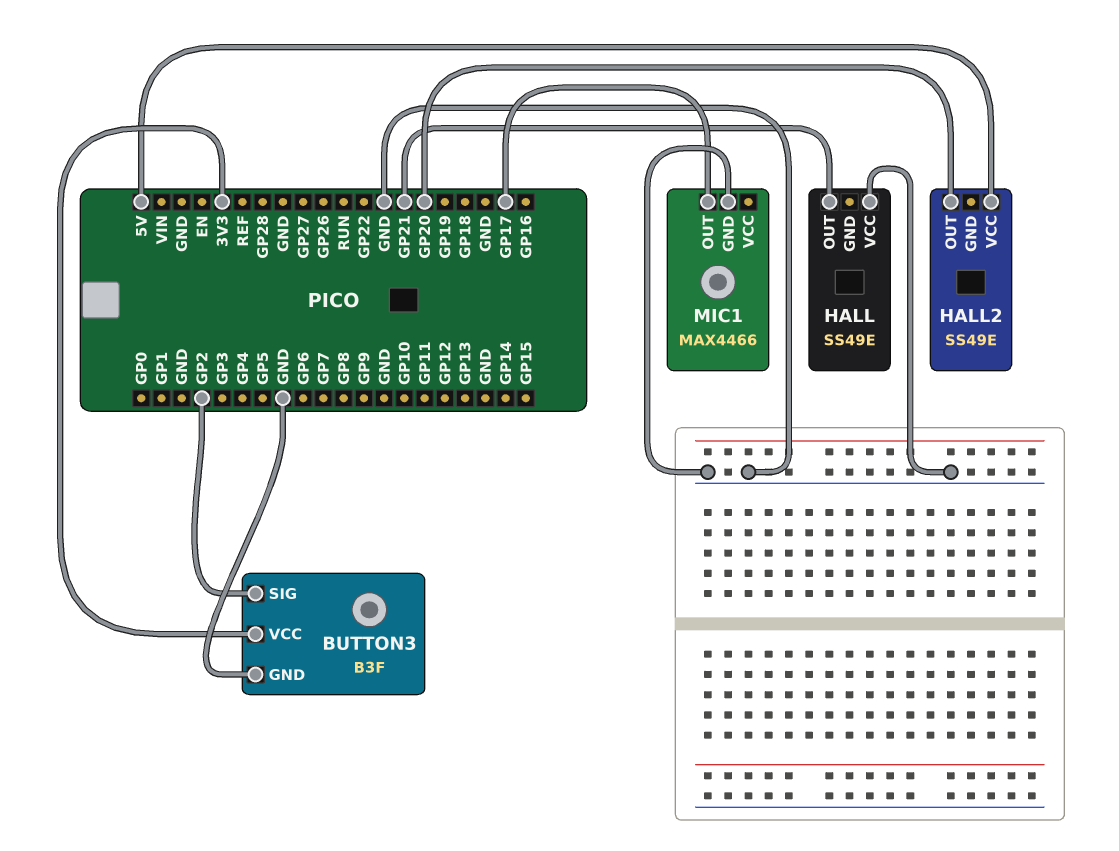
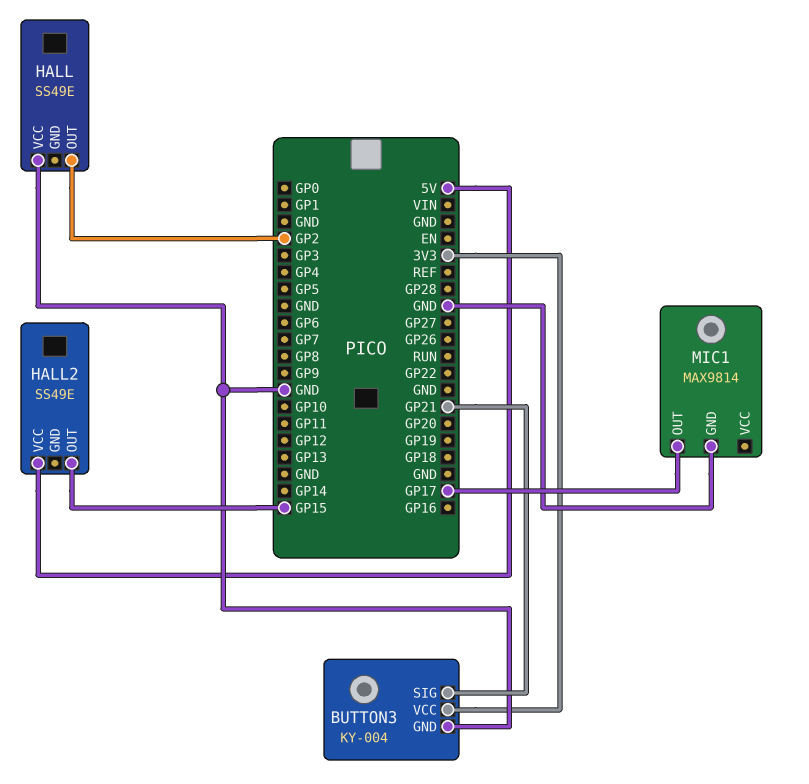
BUTTON3: B3F -> KY-004
BUTTON3 pin SIG: GP2 -> GP21
HALL pin OUT: GP21 -> GP2
HALL2 pin OUT: GP20 -> GP15
MIC1: MAX4466 -> MAX9814

